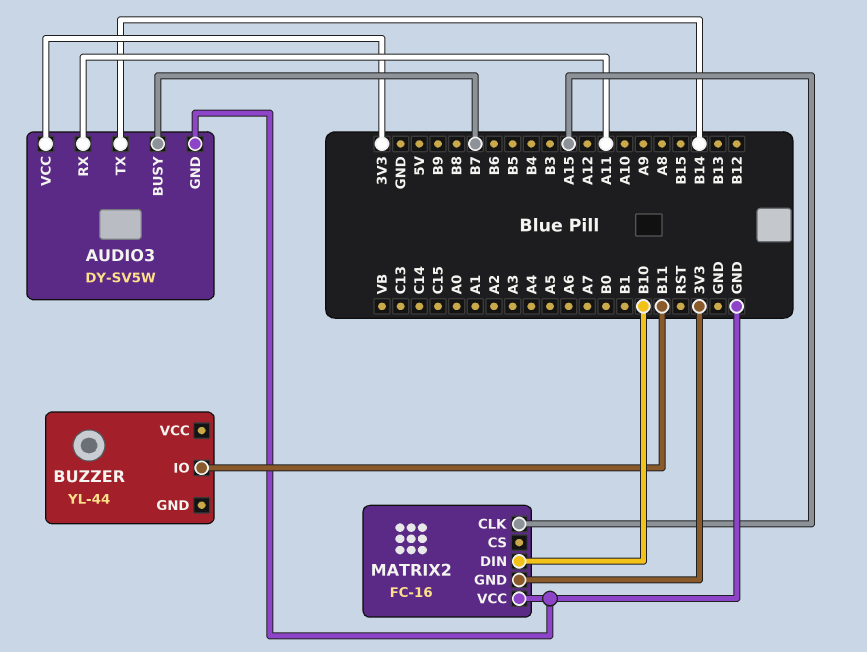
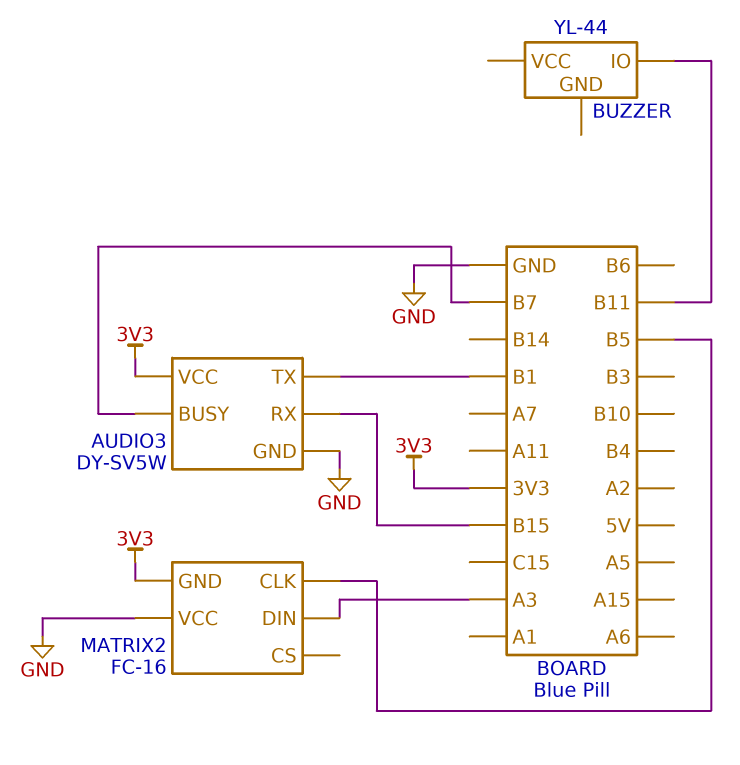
AUDIO3 pin RX: A11 -> B15
AUDIO3 pin TX: B14 -> B1
MATRIX2 pin CLK: A15 -> B5
MATRIX2 pin DIN: B10 -> A3

